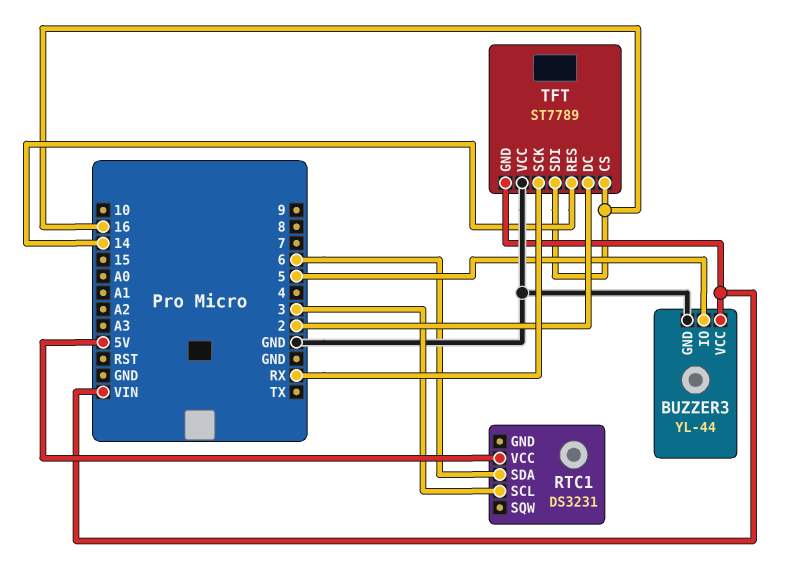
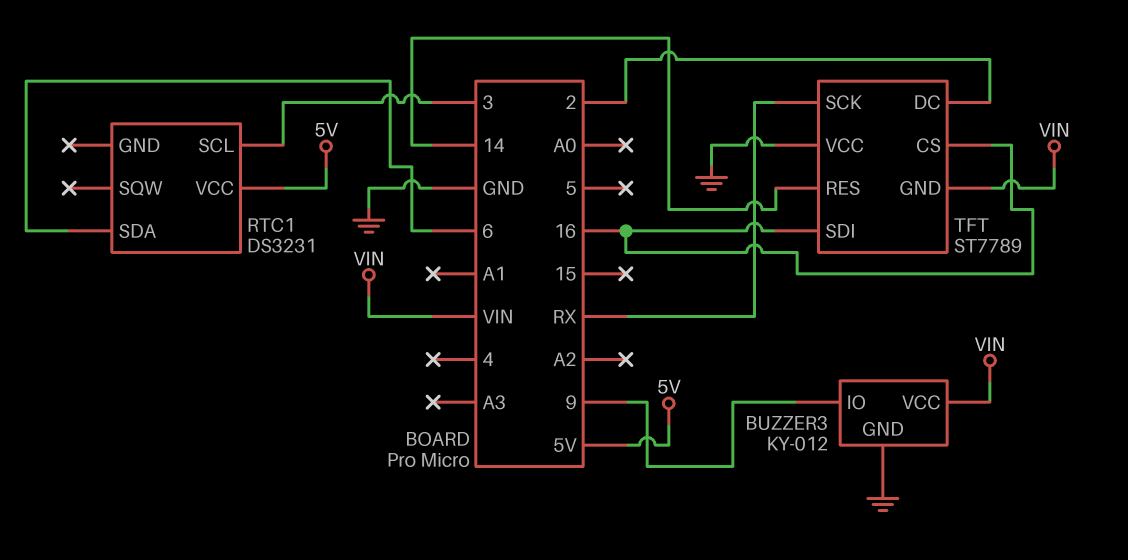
BUZZER3: YL-44 -> KY-012
BUZZER3 pin IO: 5 -> 9

